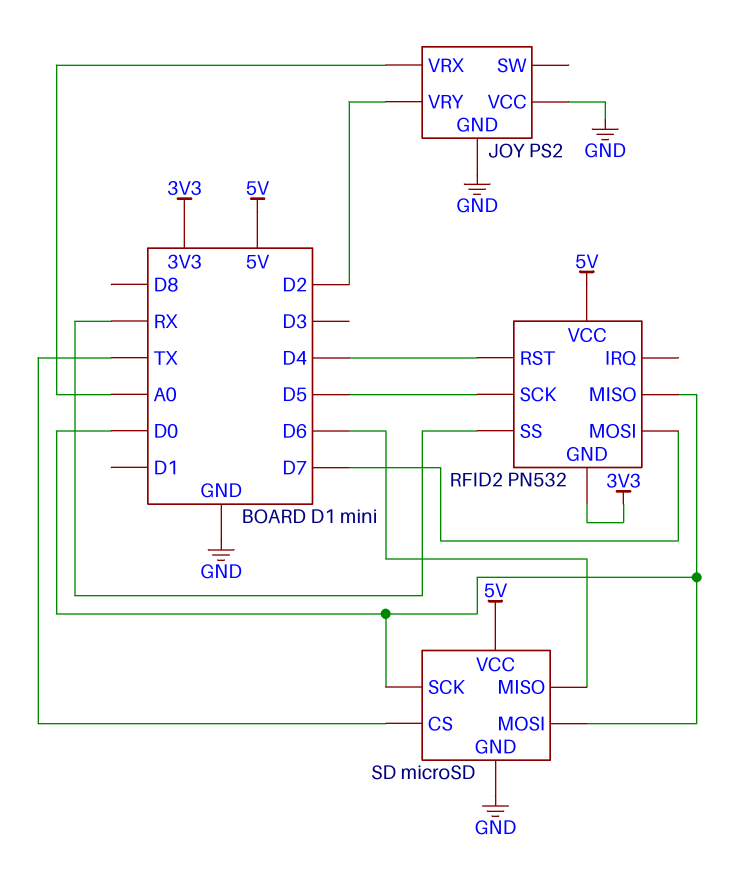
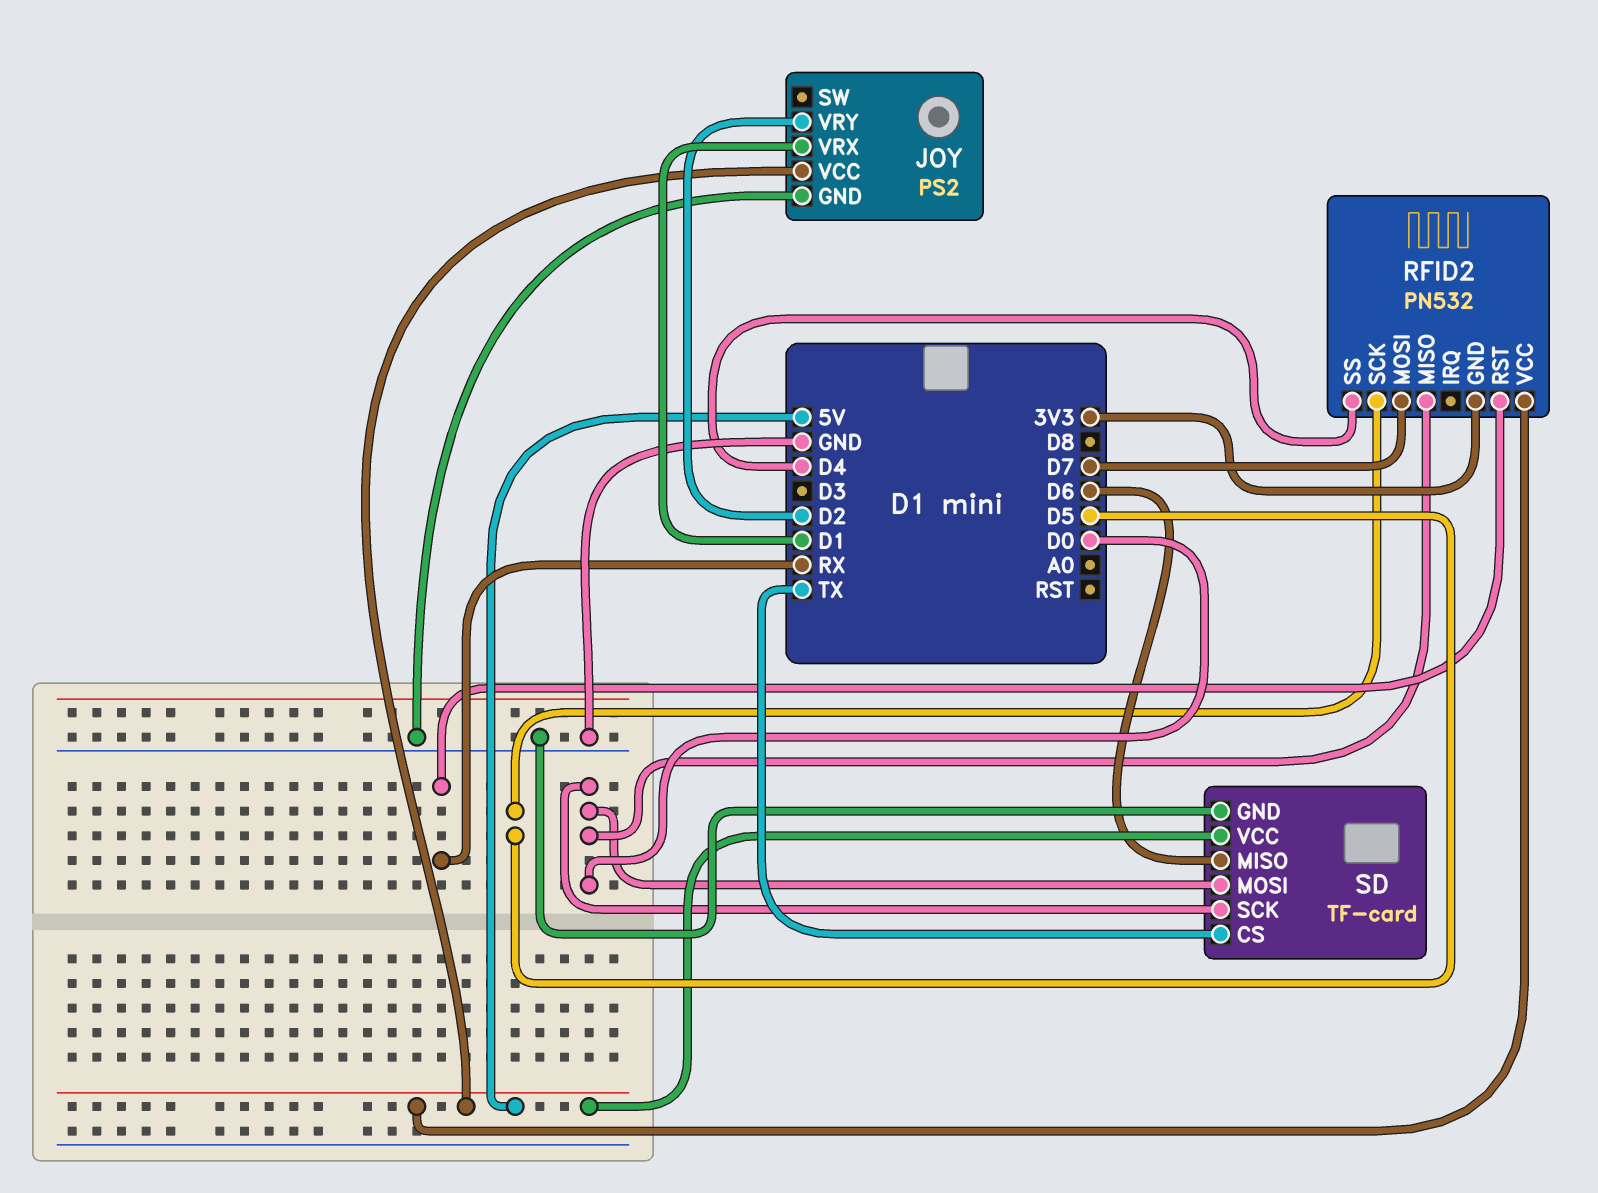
JOY pin VCC: GND -> 5V
JOY pin VRX: A0 -> D1
RFID2 pin RST: D4 -> RX
RFID2 pin SS: RX -> D4
SD: microSD -> TF-card

